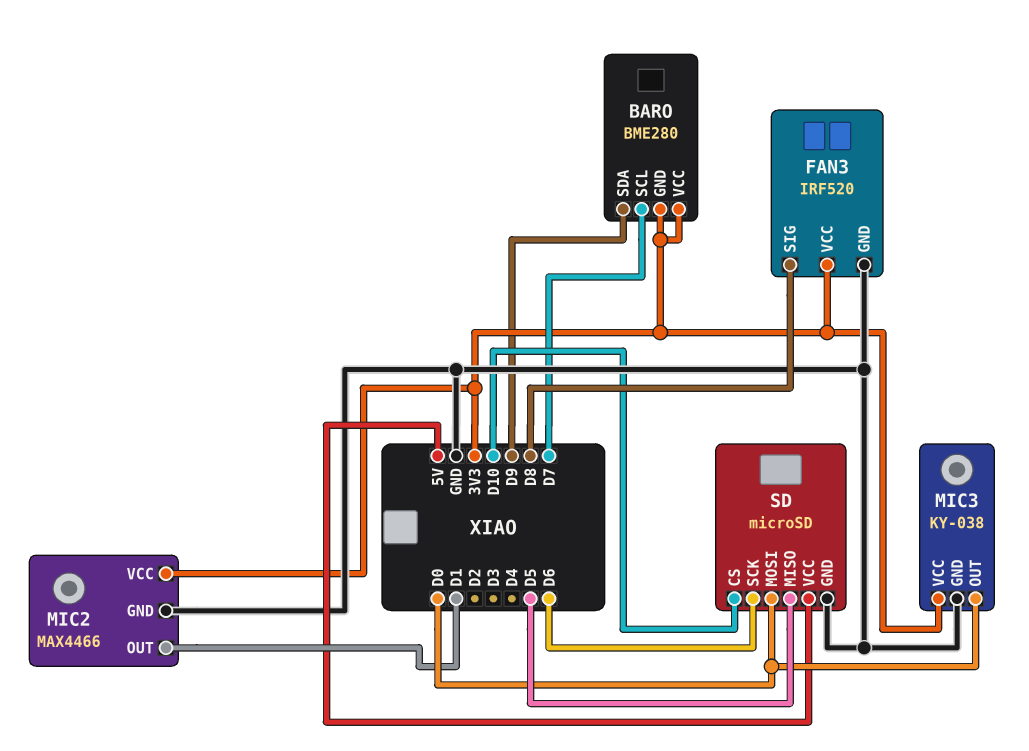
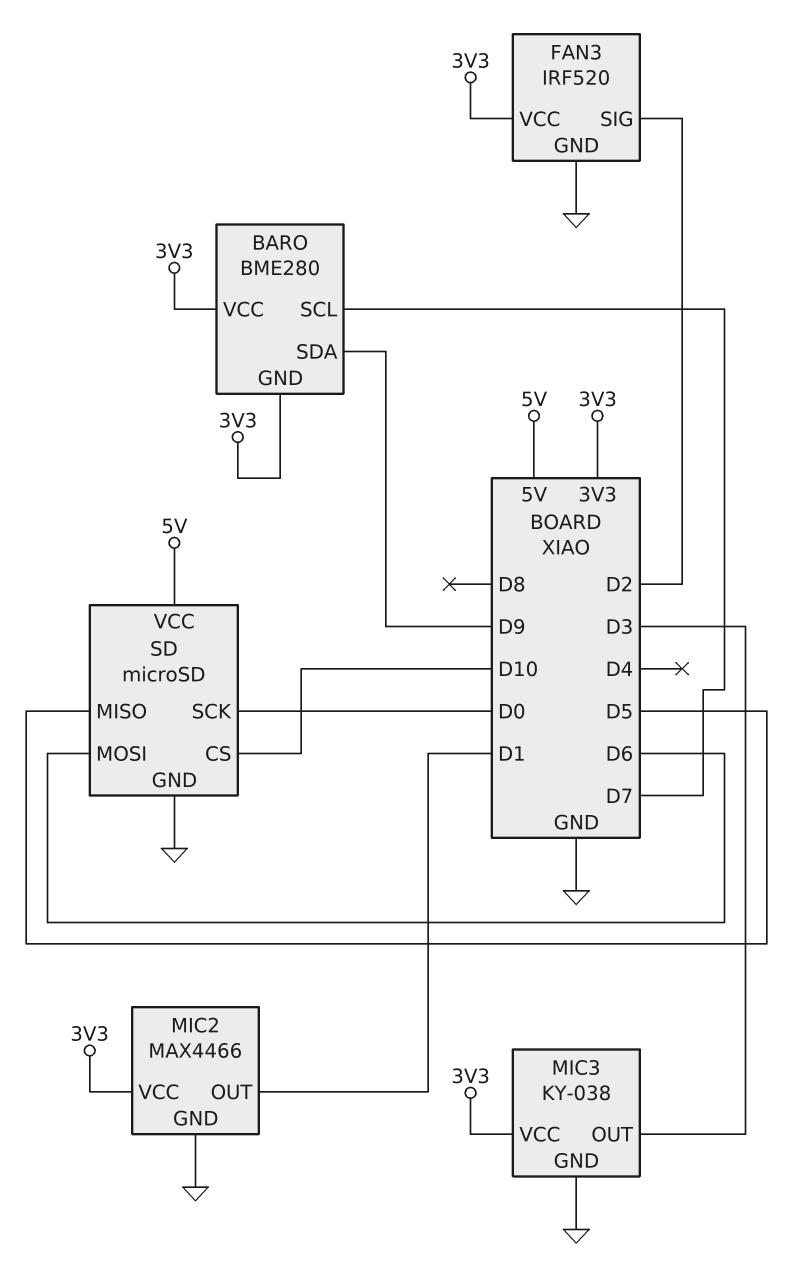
FAN3 pin SIG: D8 -> D2
MIC3 pin OUT: D0 -> D3
SD pin MOSI: D0 -> D6
SD pin SCK: D6 -> D0

